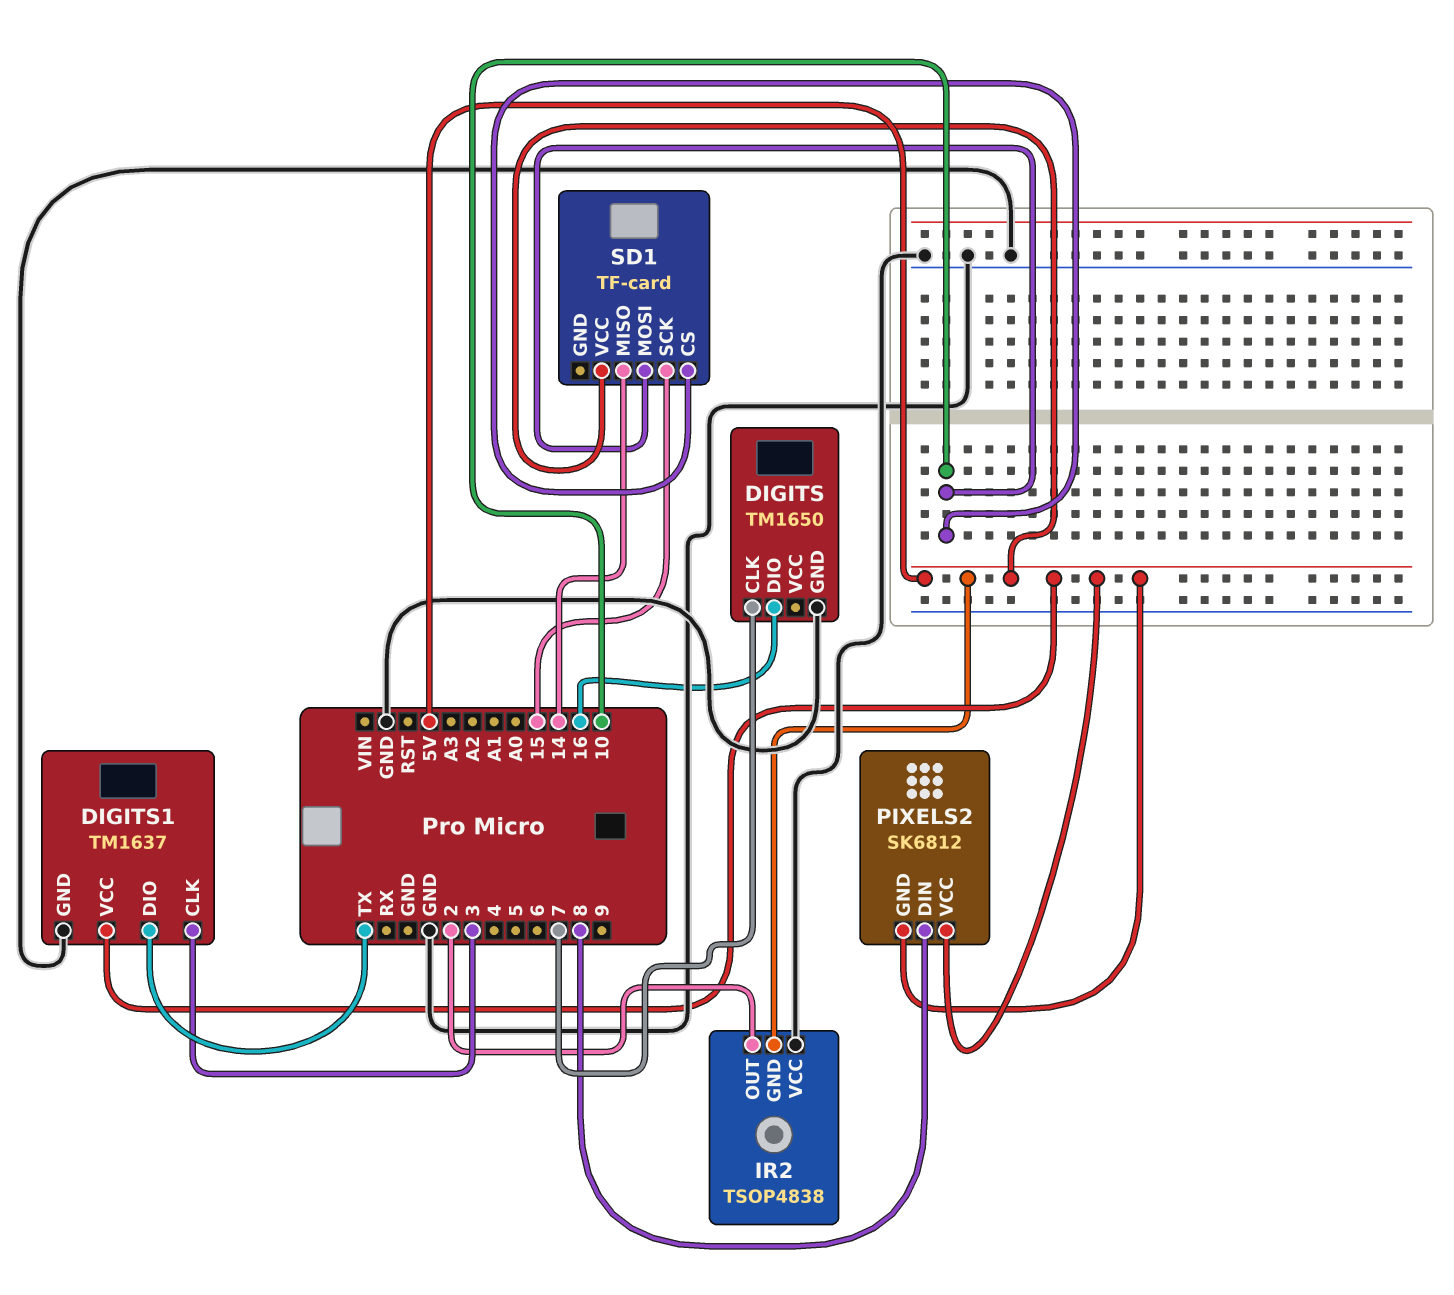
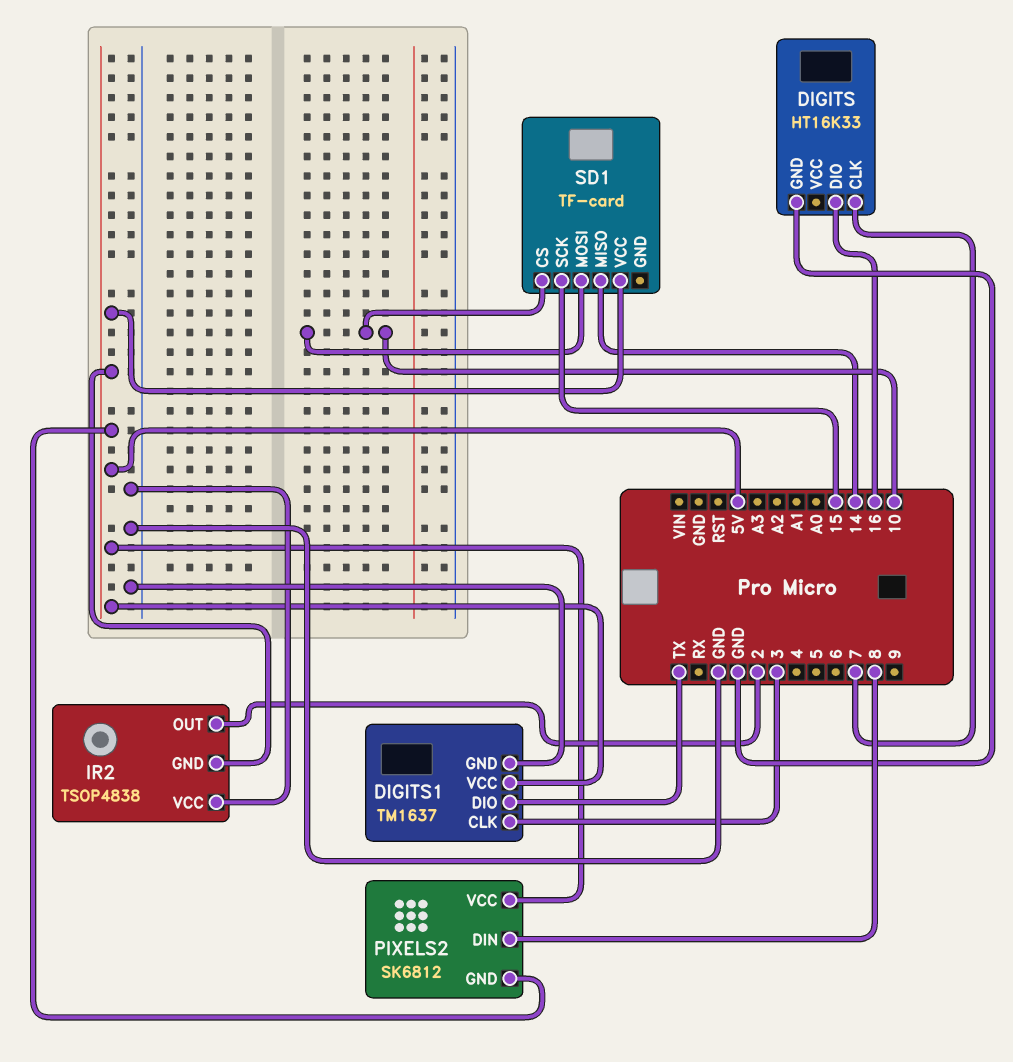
DIGITS: TM1650 -> HT16K33

